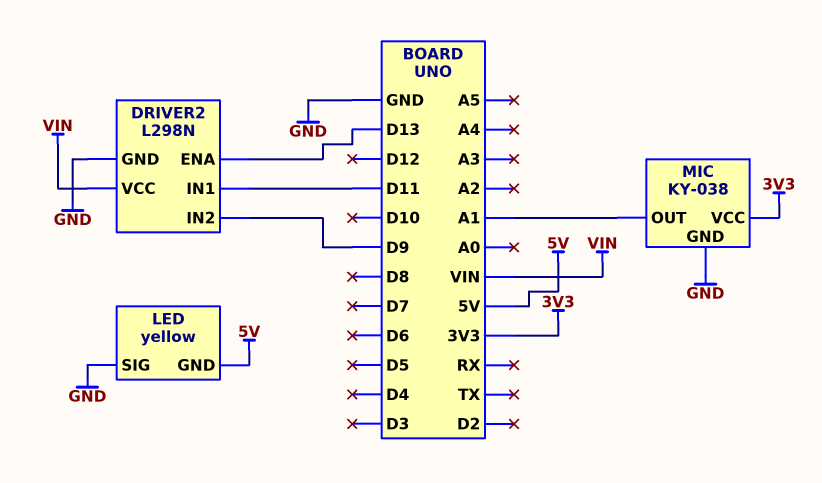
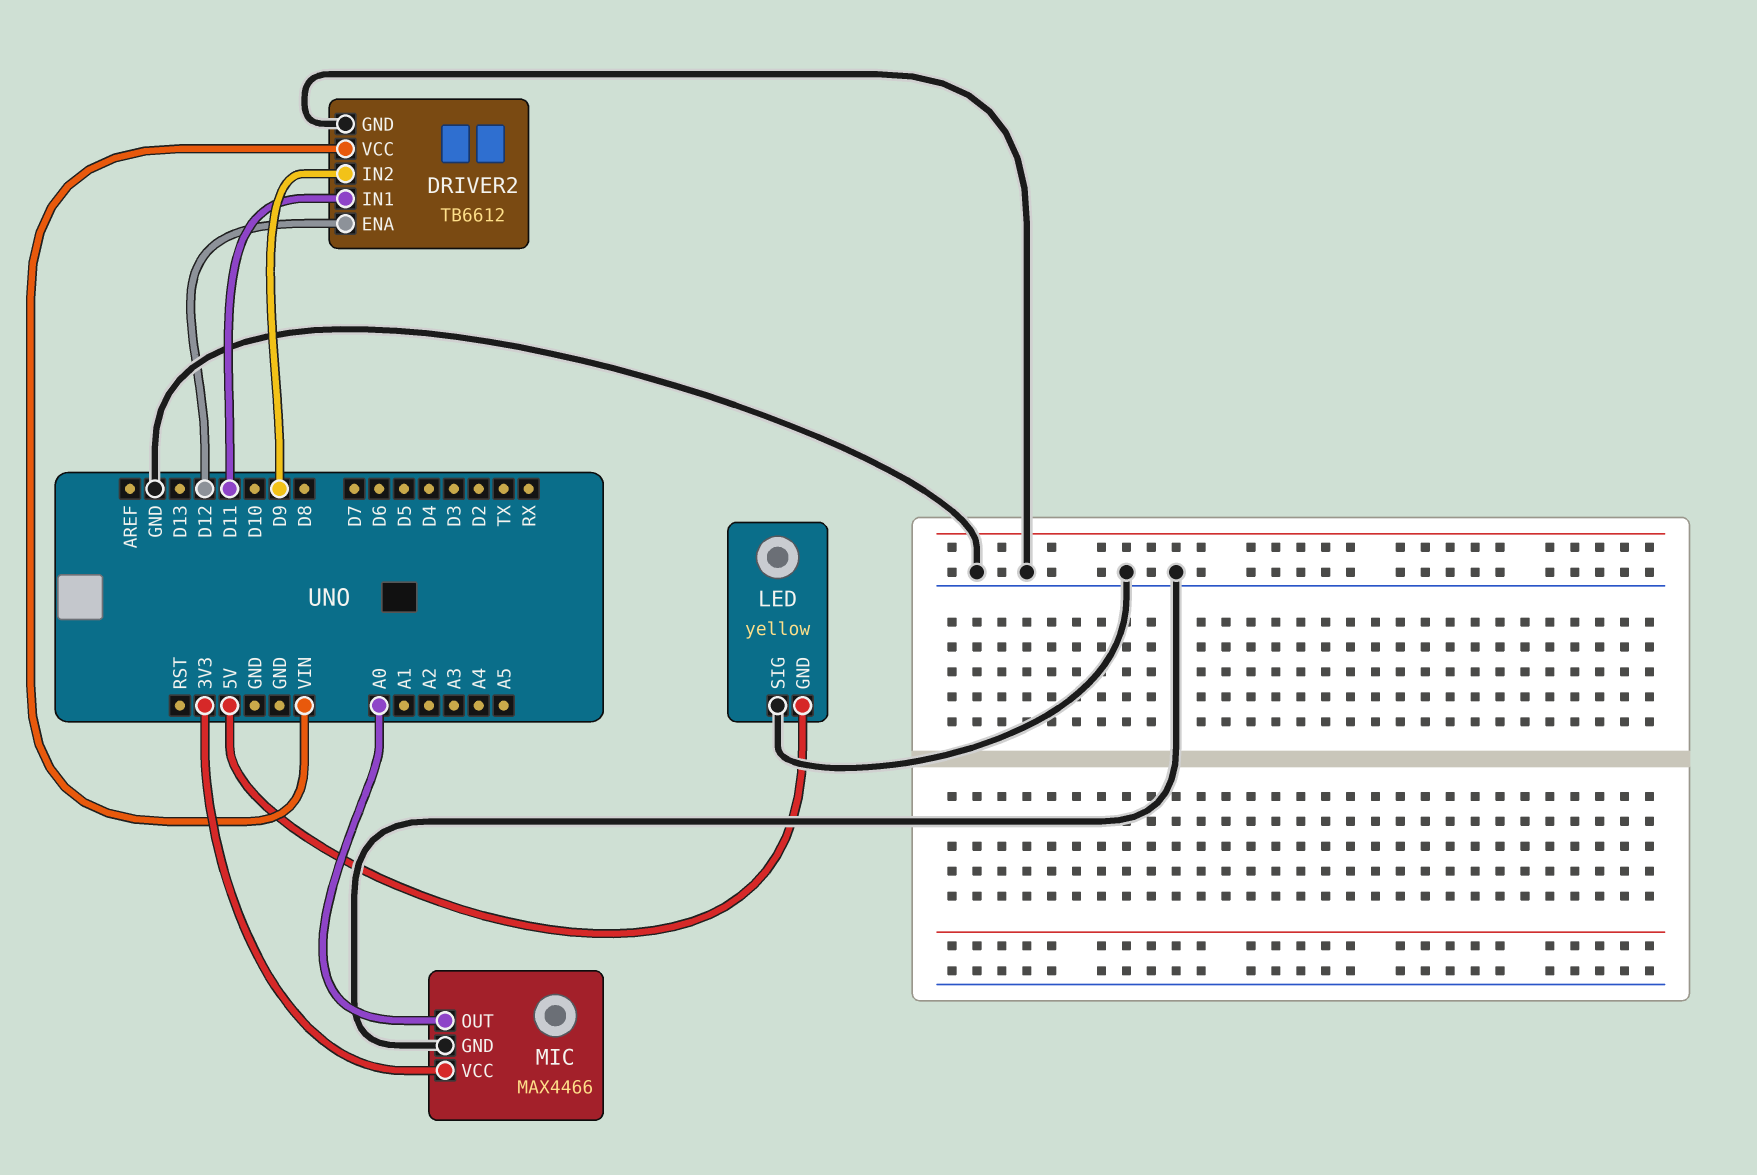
DRIVER2: L298N -> TB6612
DRIVER2 pin ENA: D13 -> D12
MIC: KY-038 -> MAX4466
MIC pin OUT: A1 -> A0

